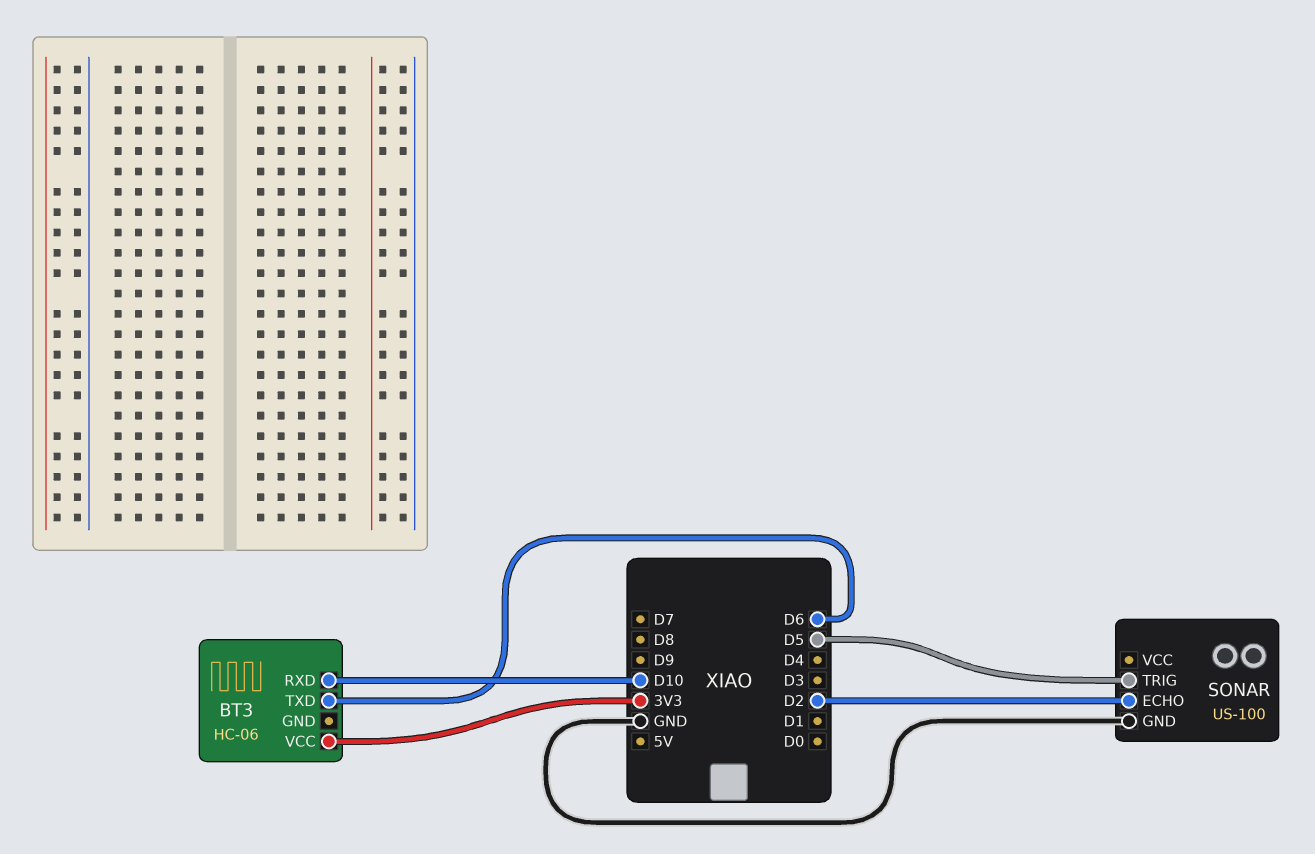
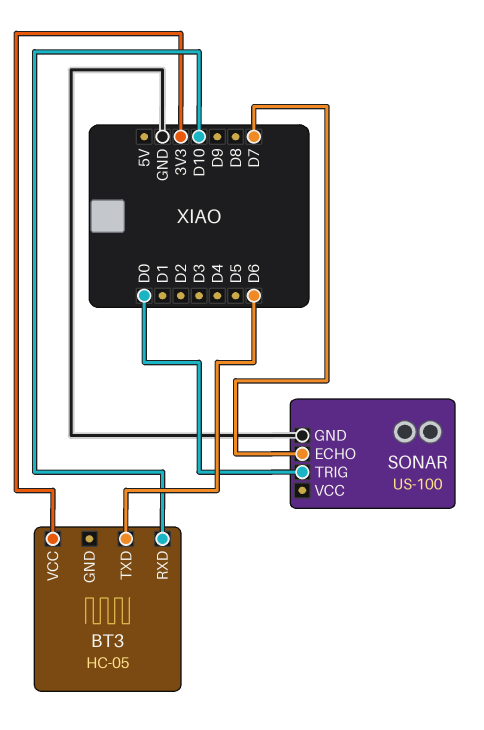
BT3: HC-06 -> HC-05
SONAR pin ECHO: D2 -> D7
SONAR pin TRIG: D5 -> D0

